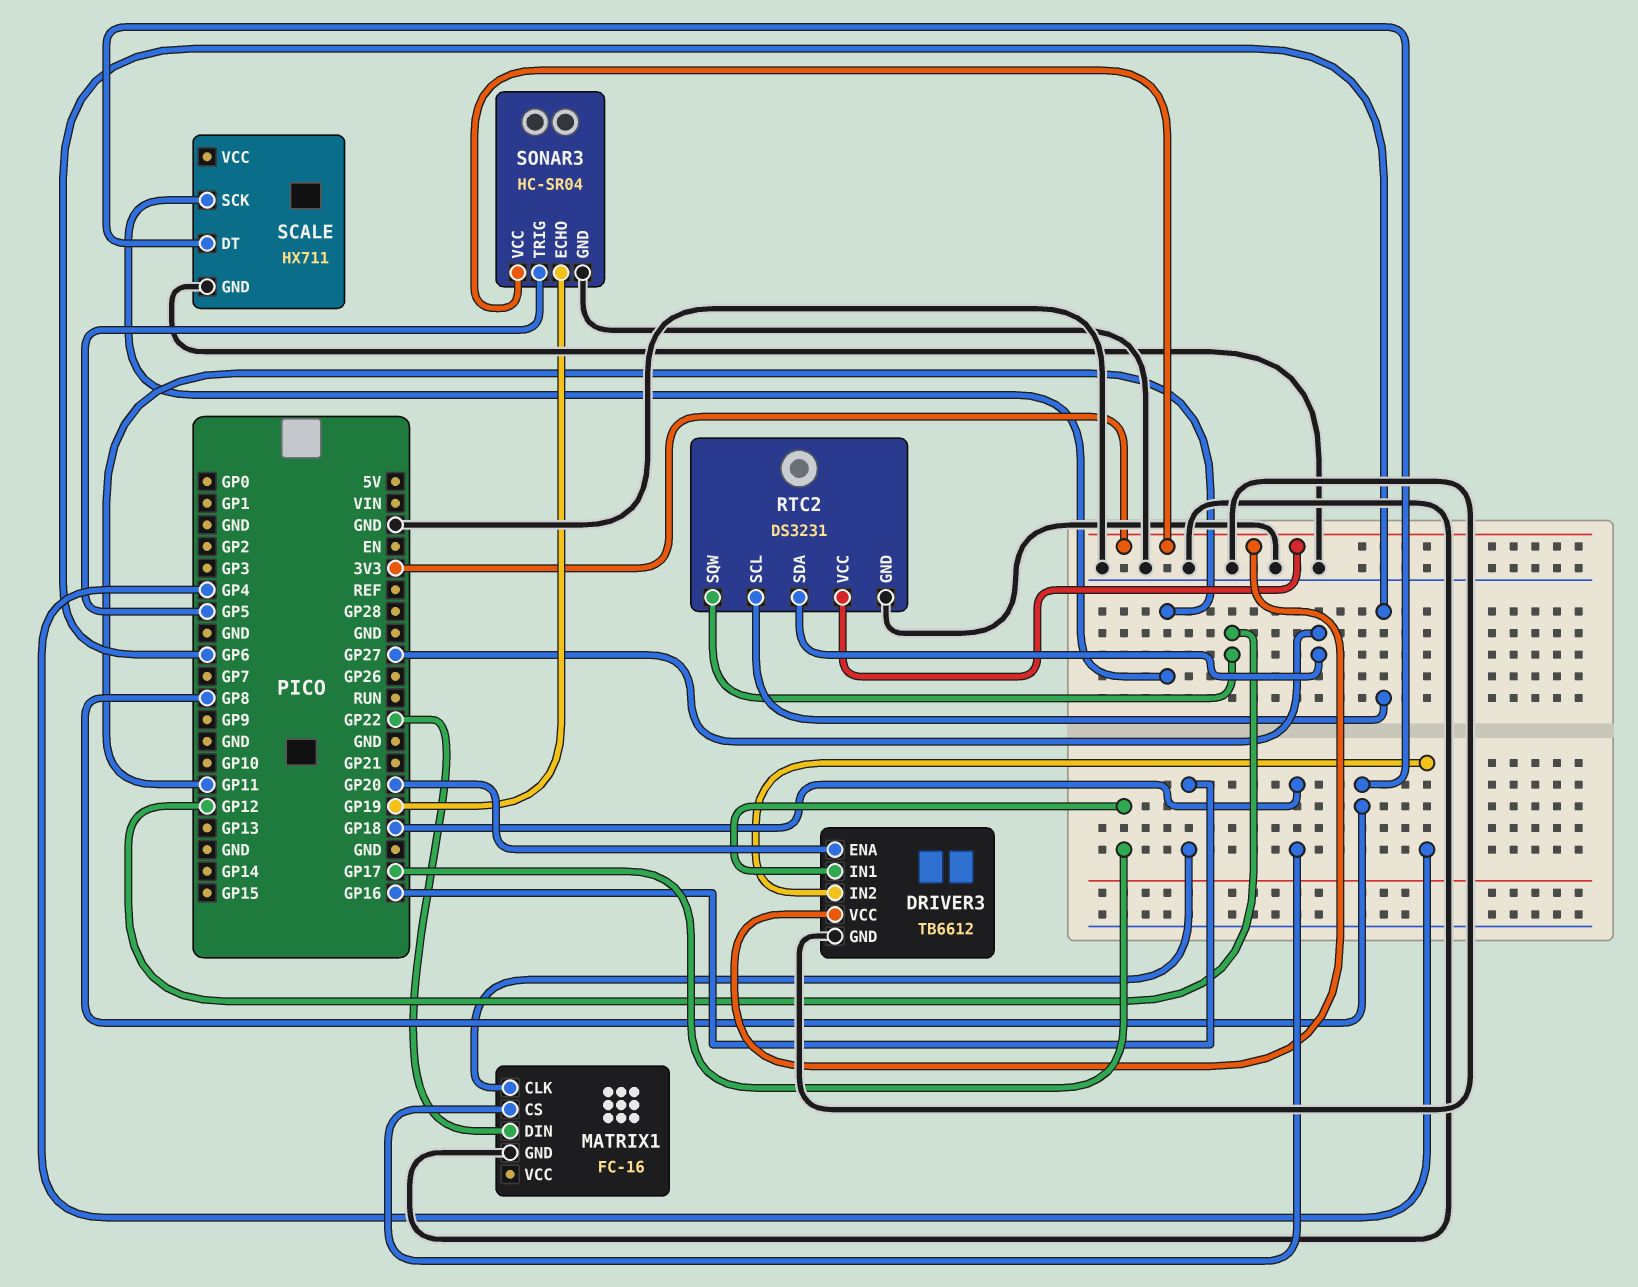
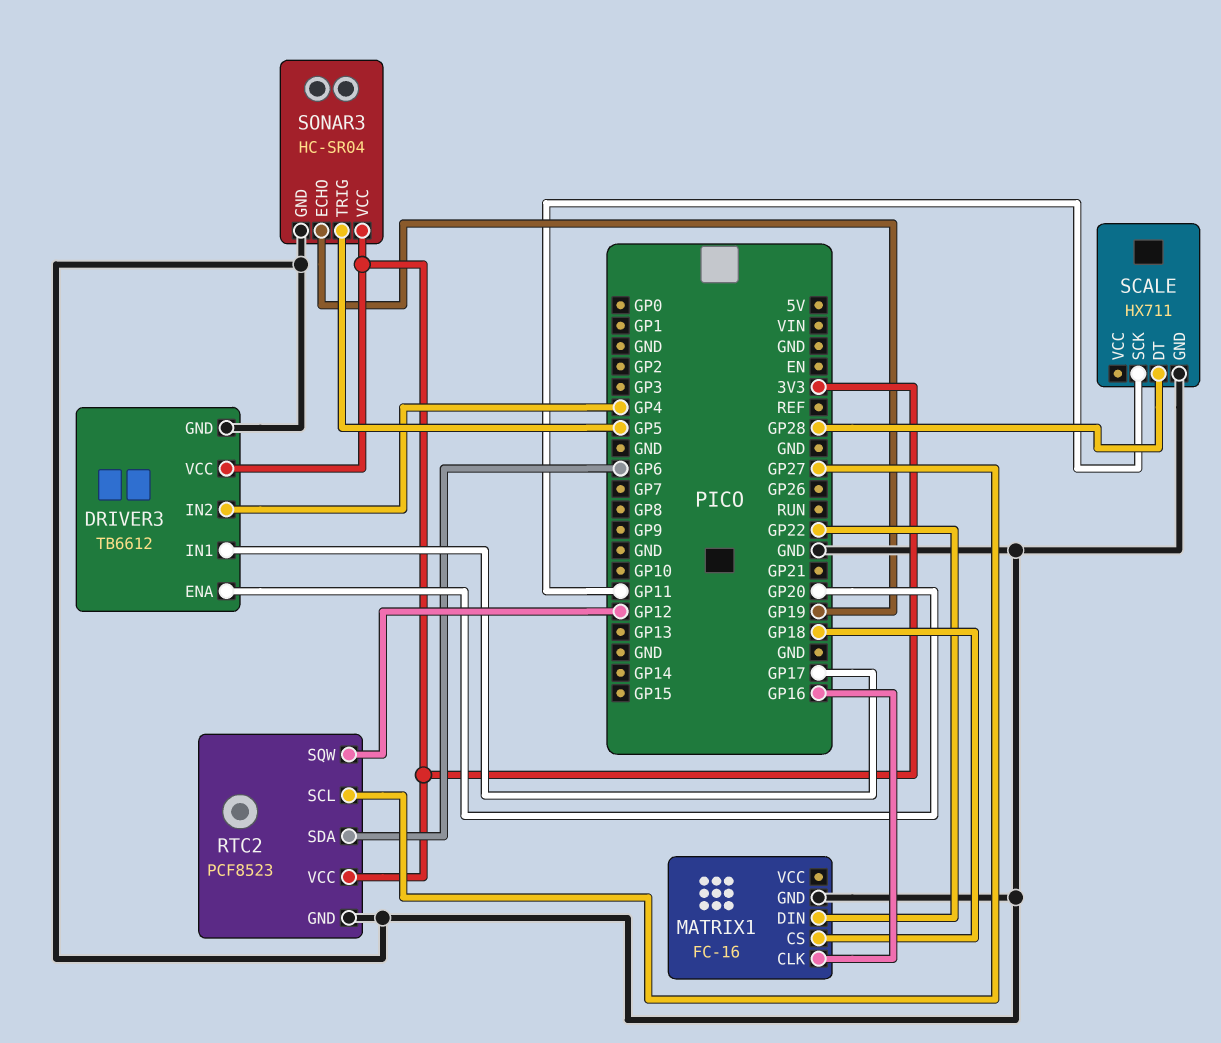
RTC2: DS3231 -> PCF8523
RTC2 pin SCL: GP6 -> GP27
RTC2 pin SDA: GP27 -> GP6
SCALE pin DT: GP8 -> GP28

